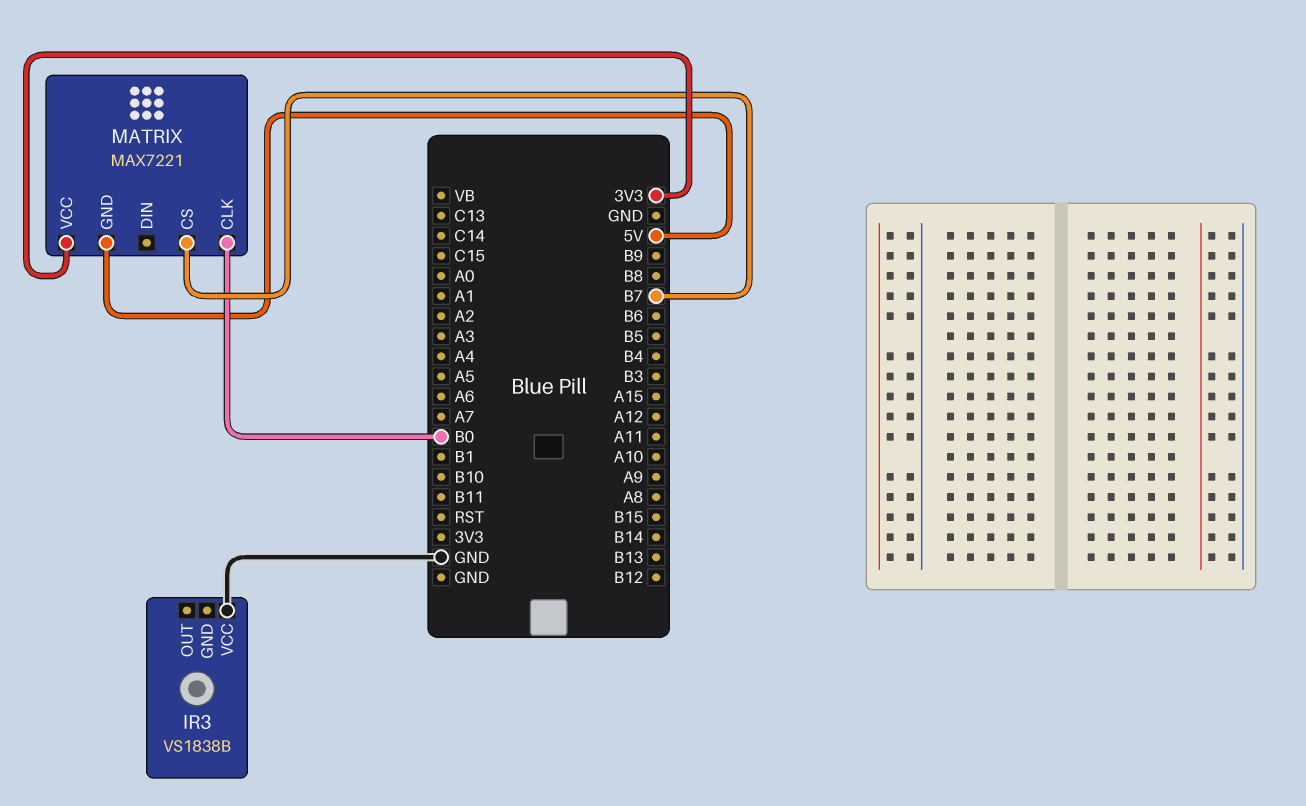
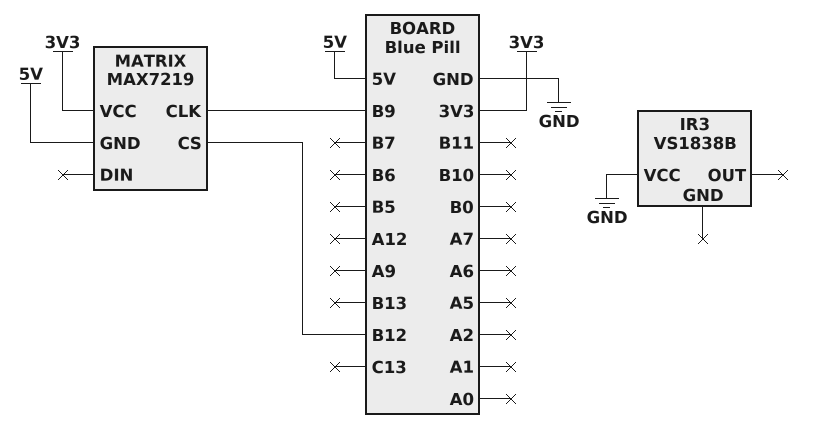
MATRIX: MAX7221 -> MAX7219
MATRIX pin CLK: B0 -> B9
MATRIX pin CS: B7 -> B12

